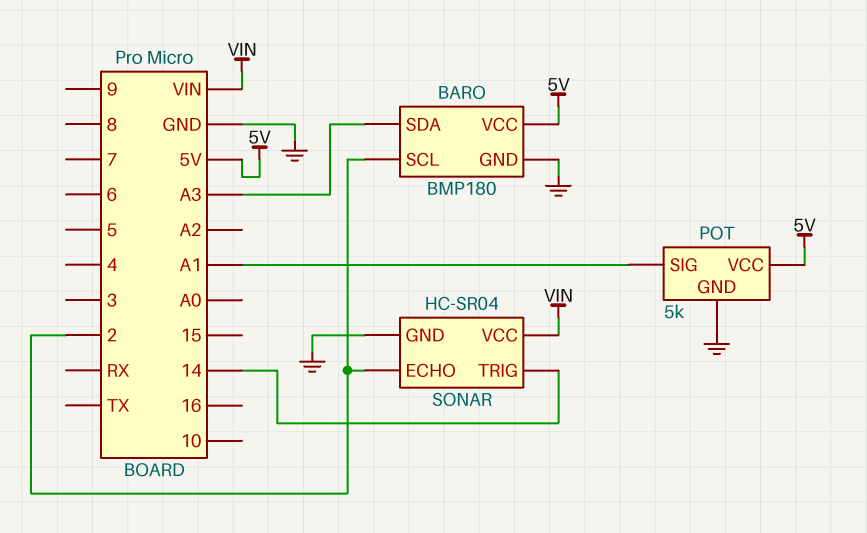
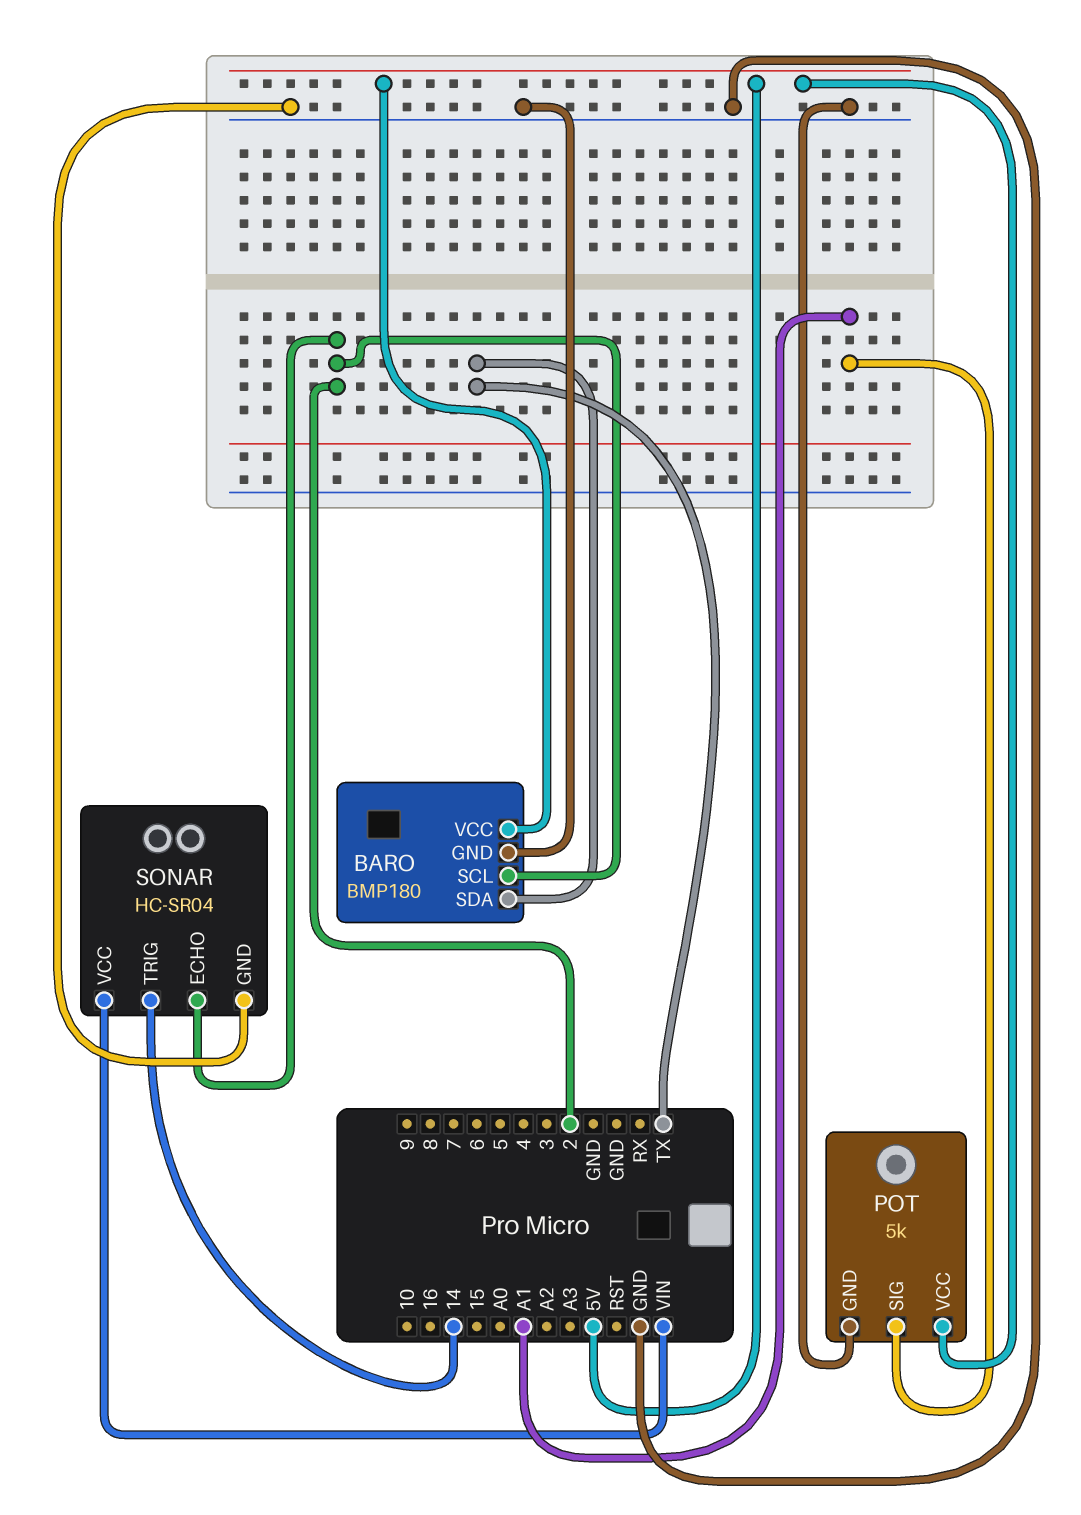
BARO pin SDA: A3 -> TX

